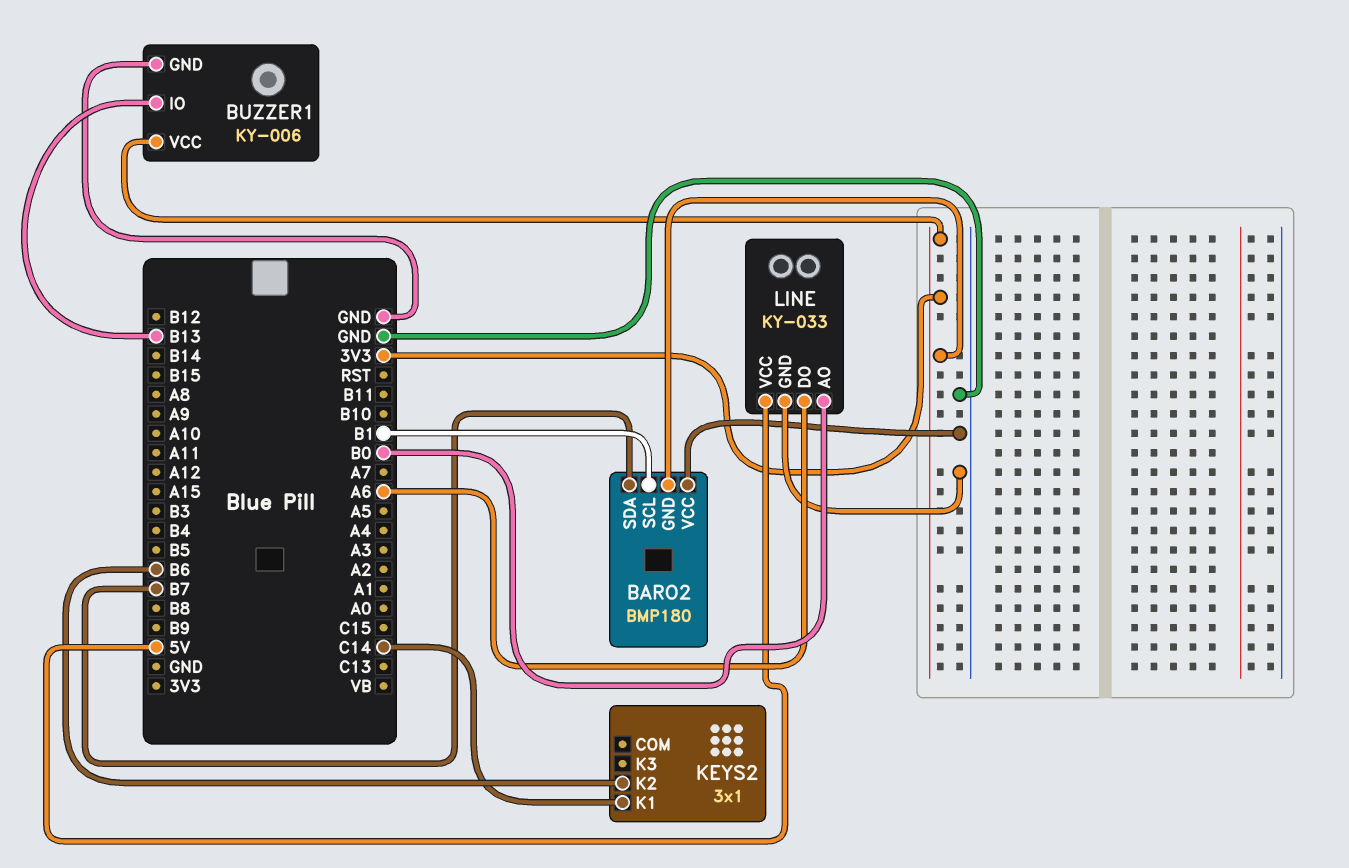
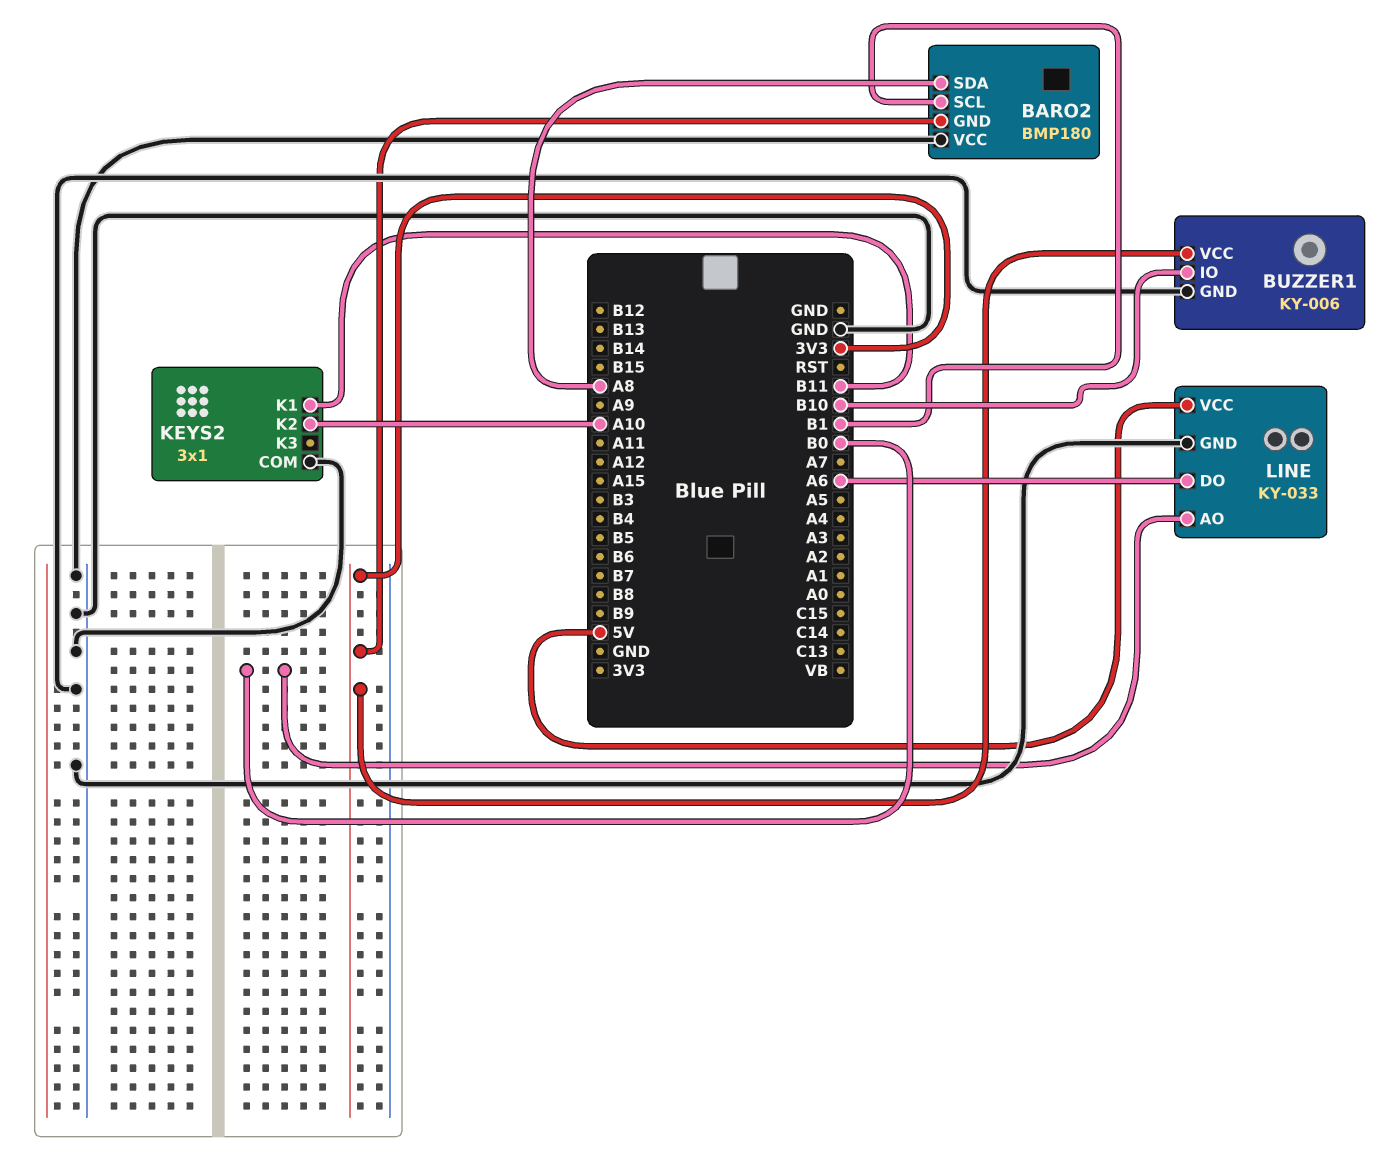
BARO2 pin SDA: B7 -> A8
BUZZER1 pin IO: B13 -> B10
KEYS2 pin COM: none -> GND
KEYS2 pin K1: C14 -> B11
KEYS2 pin K2: B6 -> A10

